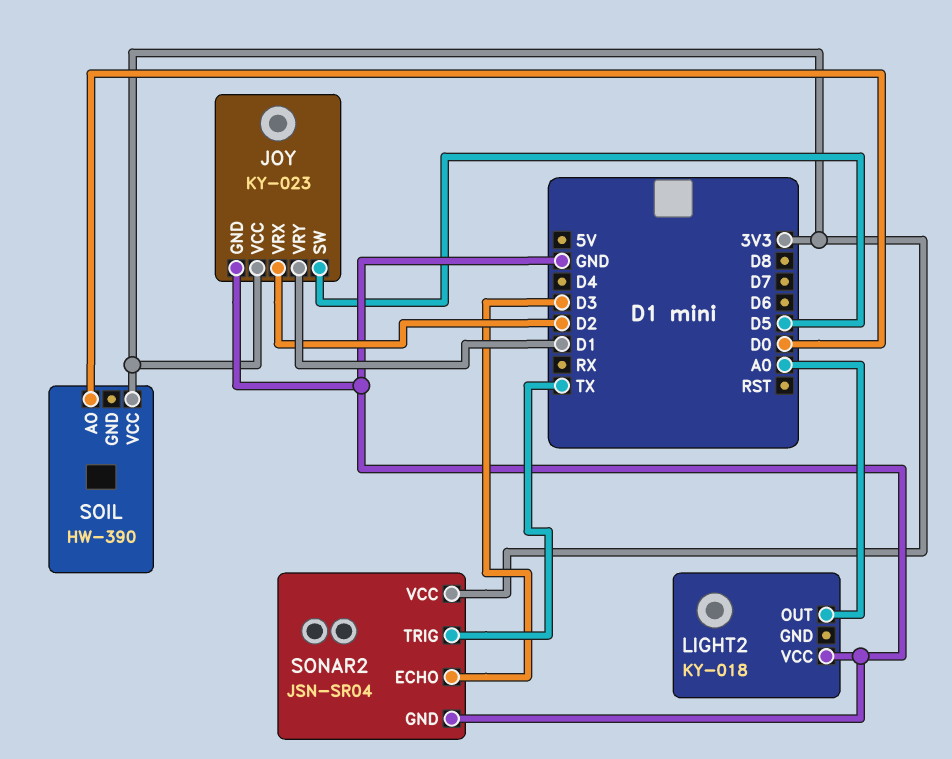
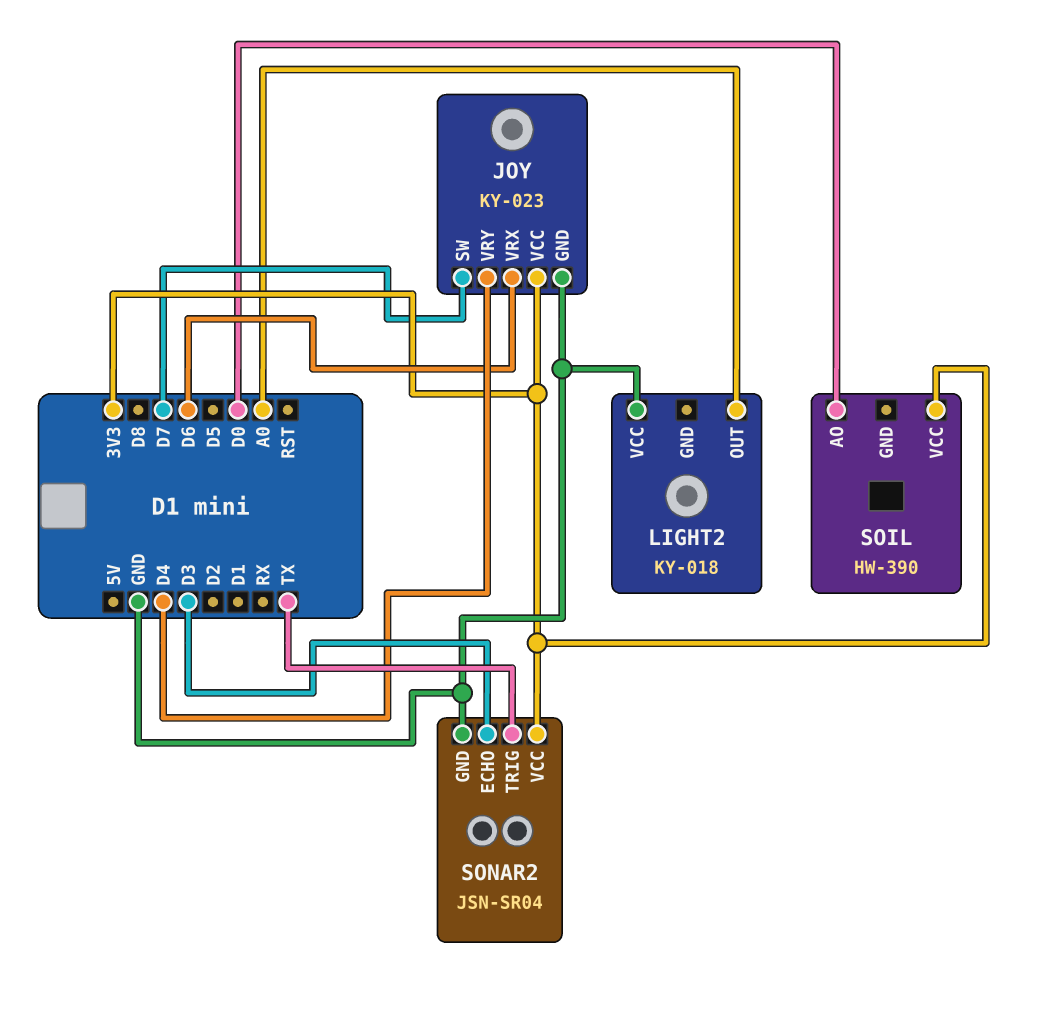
JOY pin SW: D5 -> D7
JOY pin VRX: D2 -> D6
JOY pin VRY: D1 -> D4

